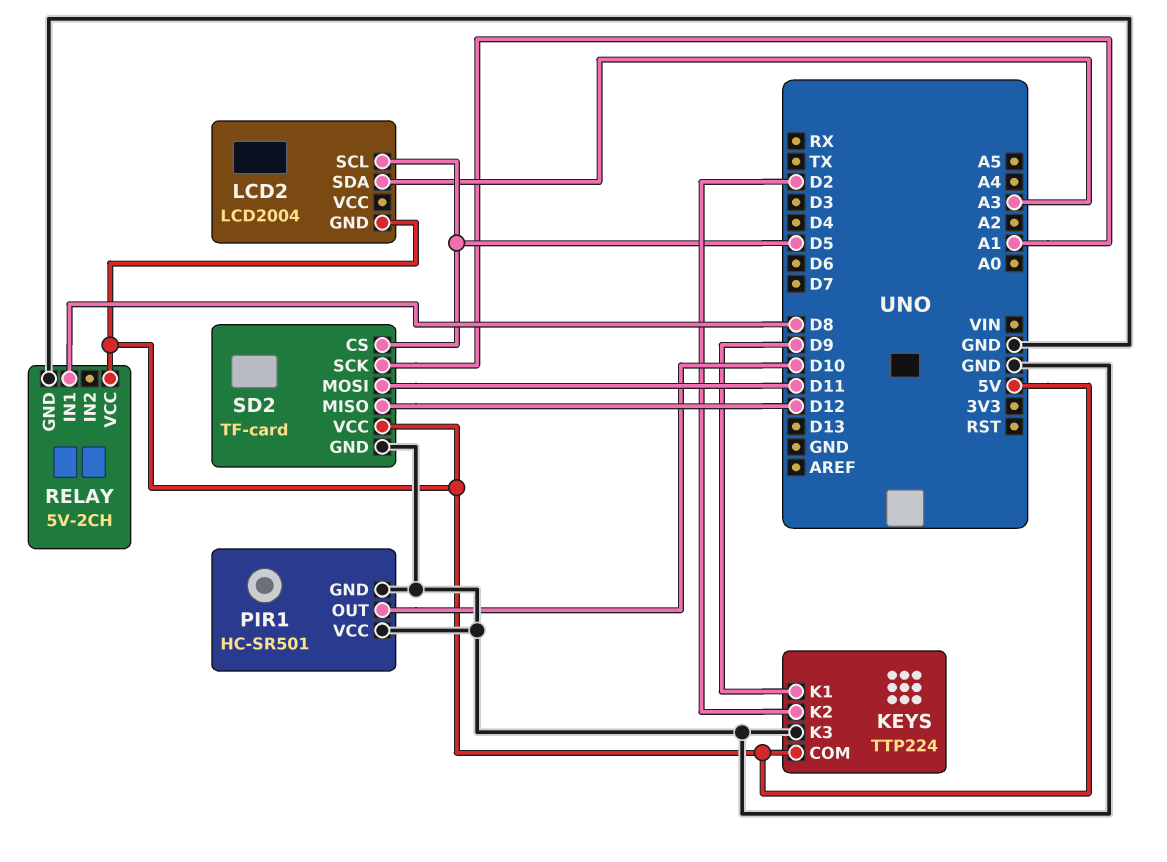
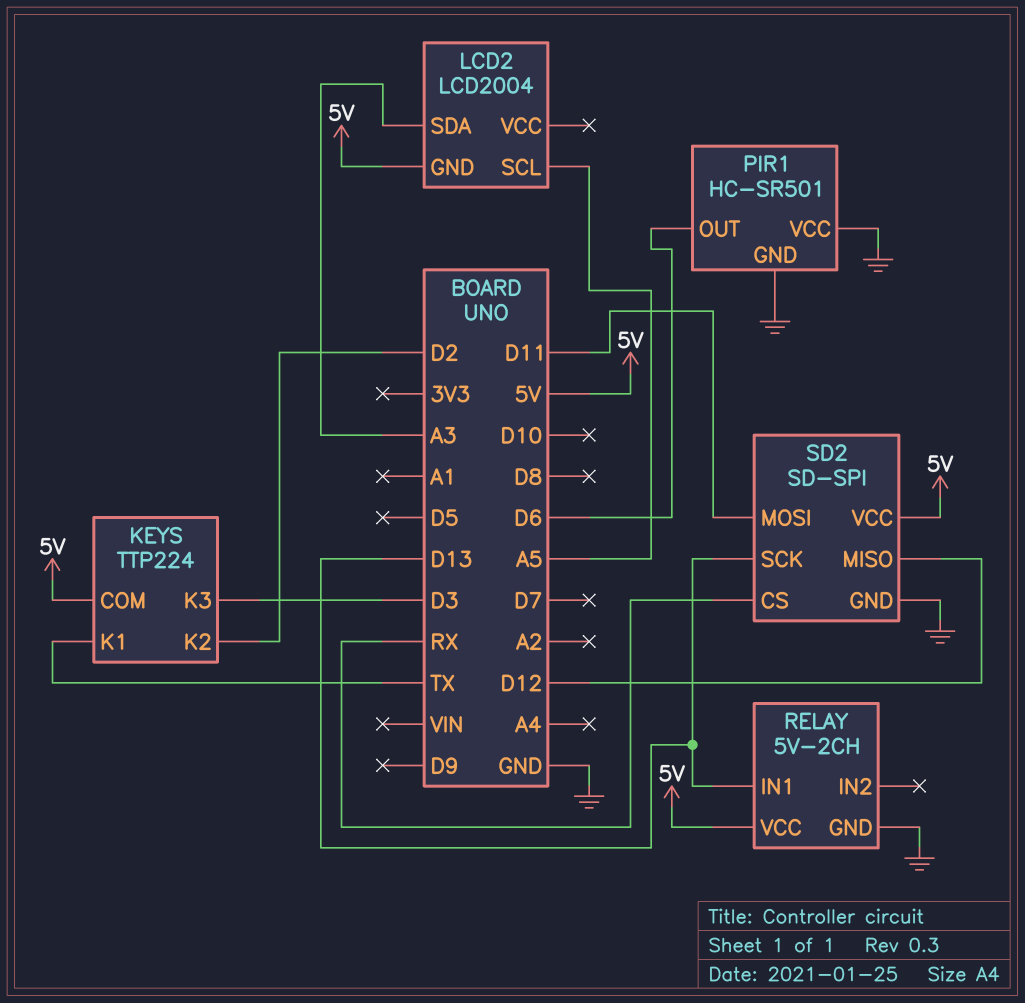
KEYS pin K1: D9 -> TX
KEYS pin K3: GND -> D3
LCD2 pin SCL: D5 -> A5
PIR1 pin OUT: D10 -> D6
RELAY pin IN1: D8 -> D13
SD2: TF-card -> SD-SPI
SD2 pin CS: D5 -> RX
SD2 pin SCK: A1 -> D13

